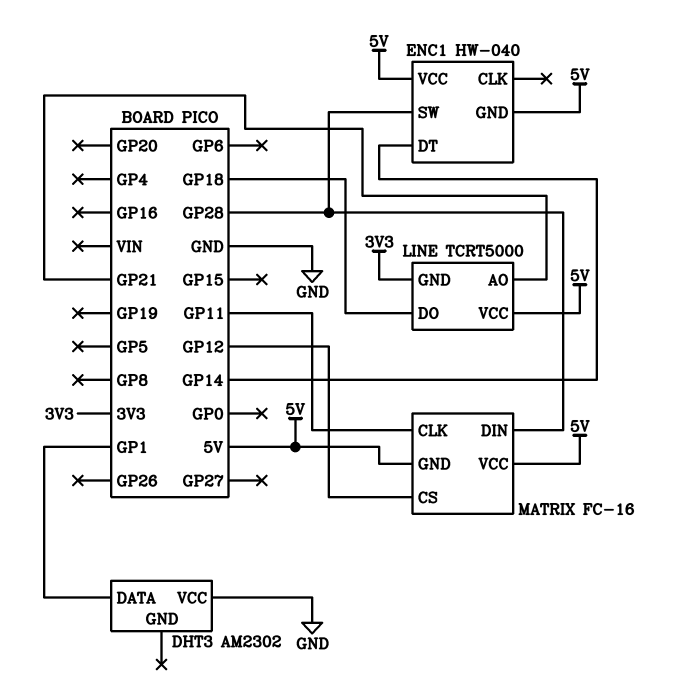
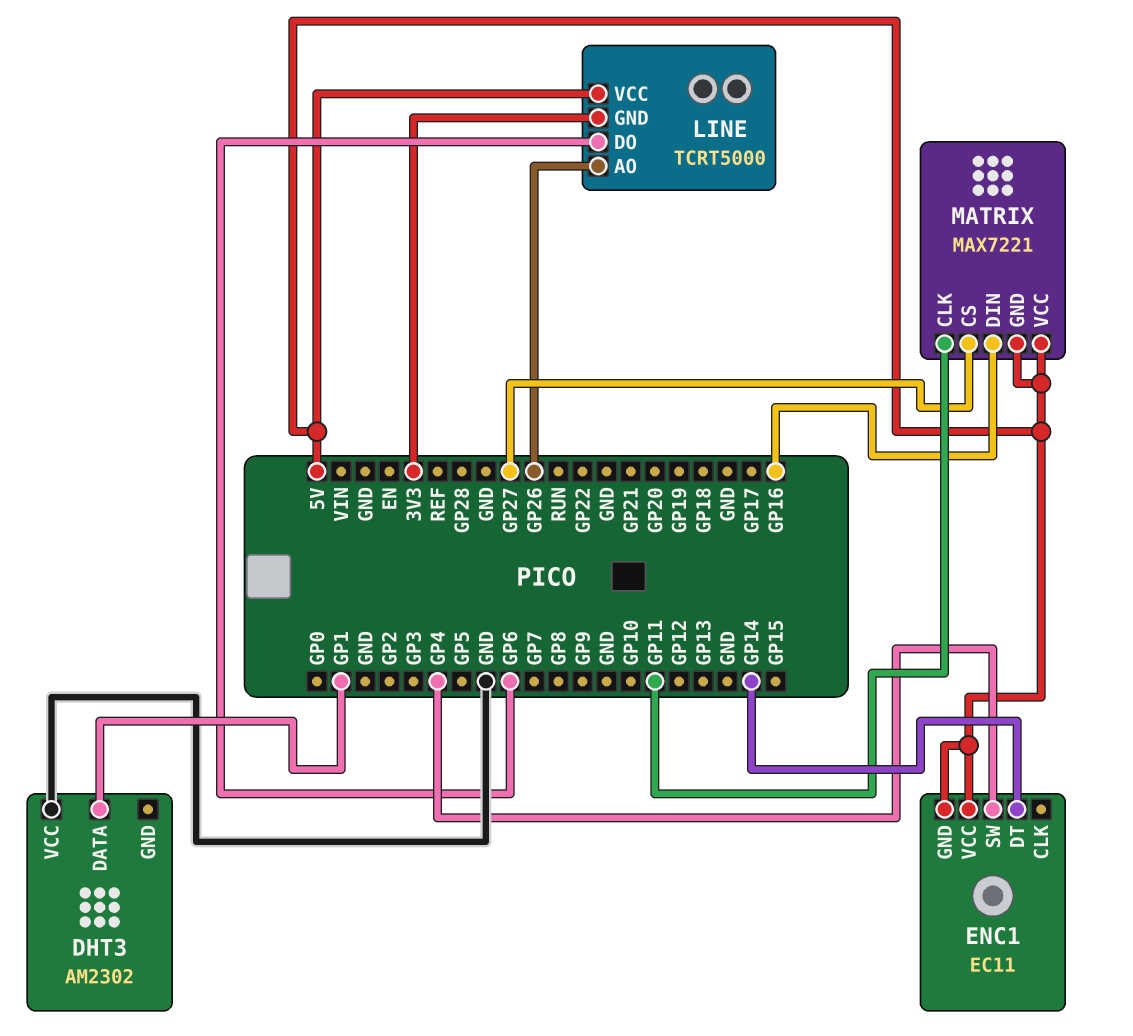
ENC1: HW-040 -> EC11
ENC1 pin SW: GP28 -> GP4
LINE pin AO: GP21 -> GP26
LINE pin DO: GP18 -> GP6
MATRIX: FC-16 -> MAX7221
MATRIX pin CS: GP12 -> GP27
MATRIX pin DIN: GP28 -> GP16

